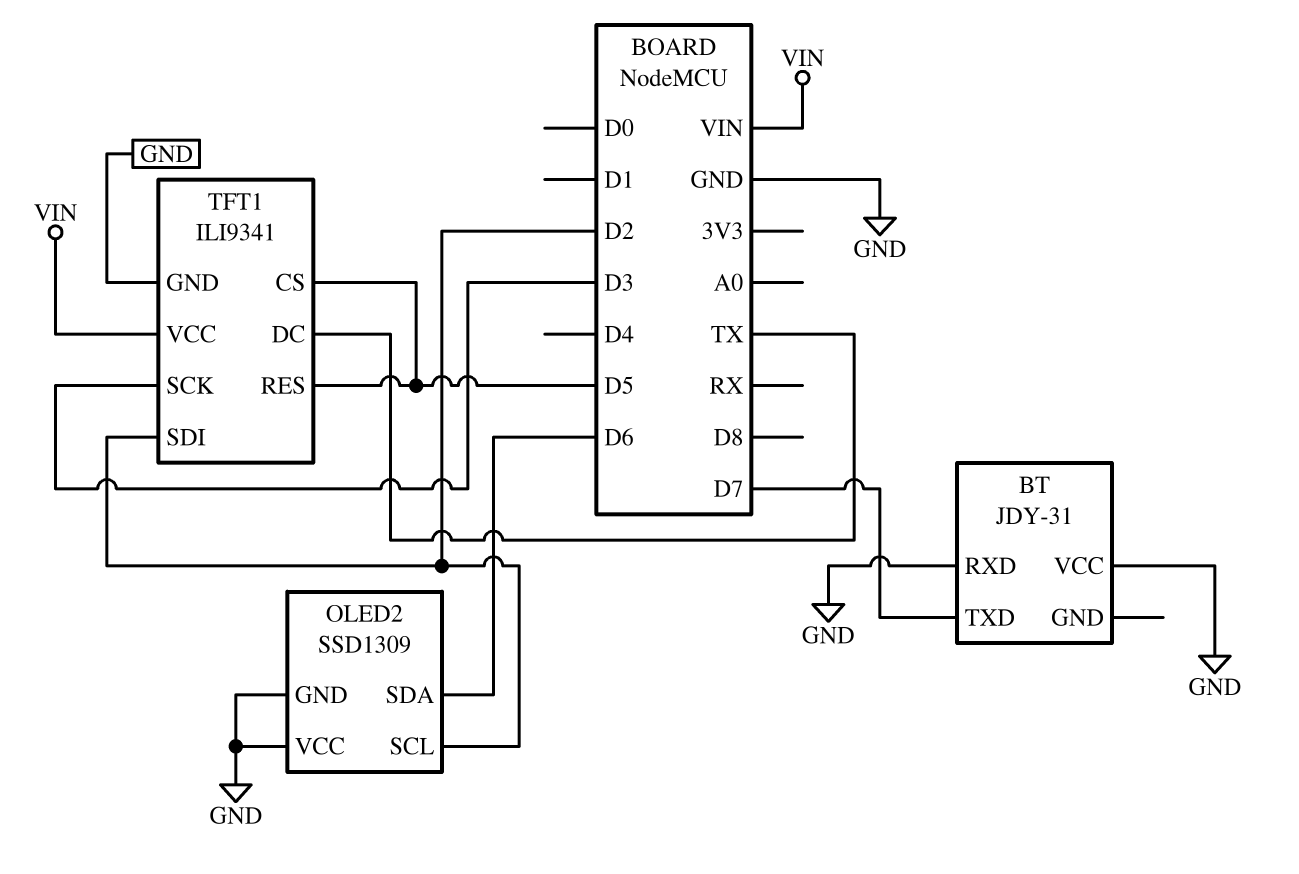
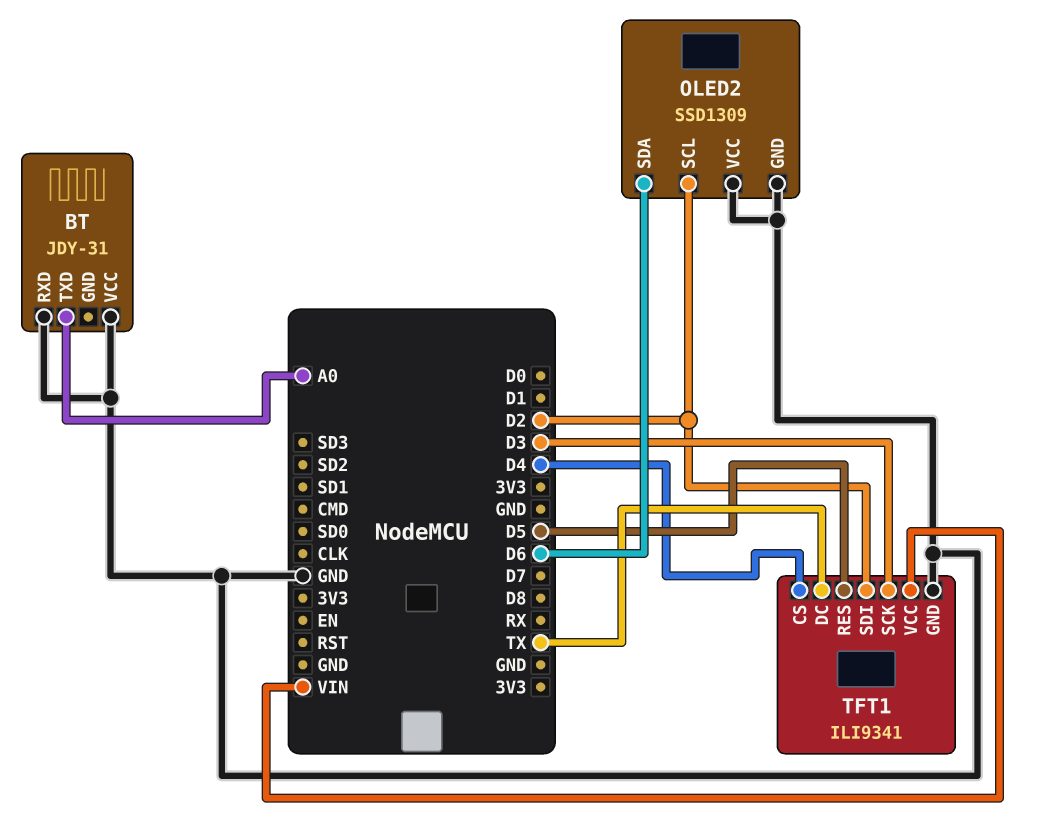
BT pin TXD: D7 -> A0
TFT1 pin CS: D5 -> D4

